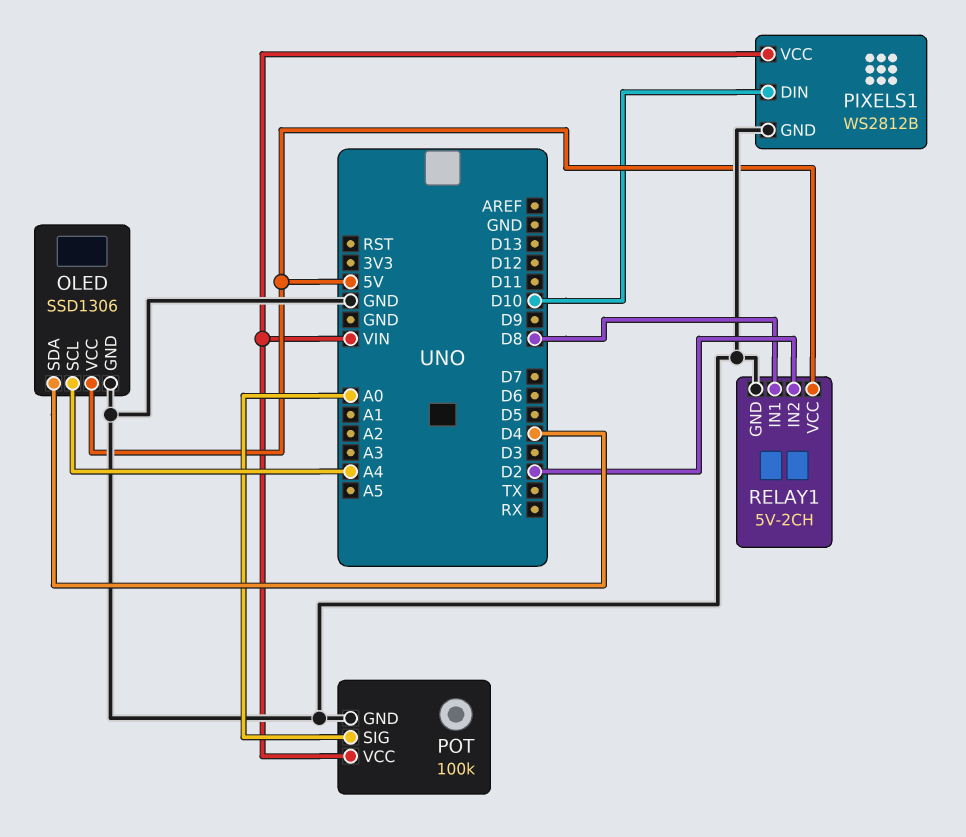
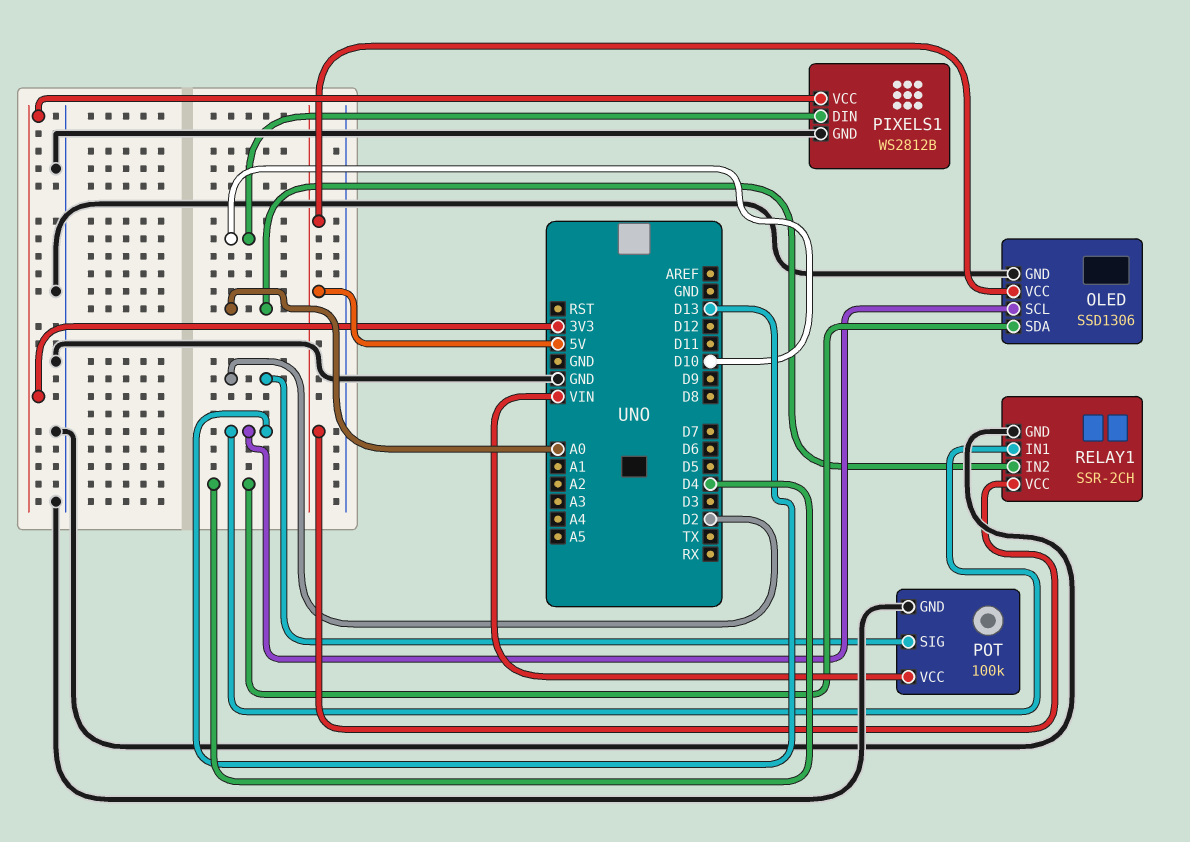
OLED pin SCL: A4 -> D13
PIXELS1 pin VCC: VIN -> 3V3
POT pin SIG: A0 -> D2
RELAY1: 5V-2CH -> SSR-2CH
RELAY1 pin IN1: D8 -> D13
RELAY1 pin IN2: D2 -> A0

